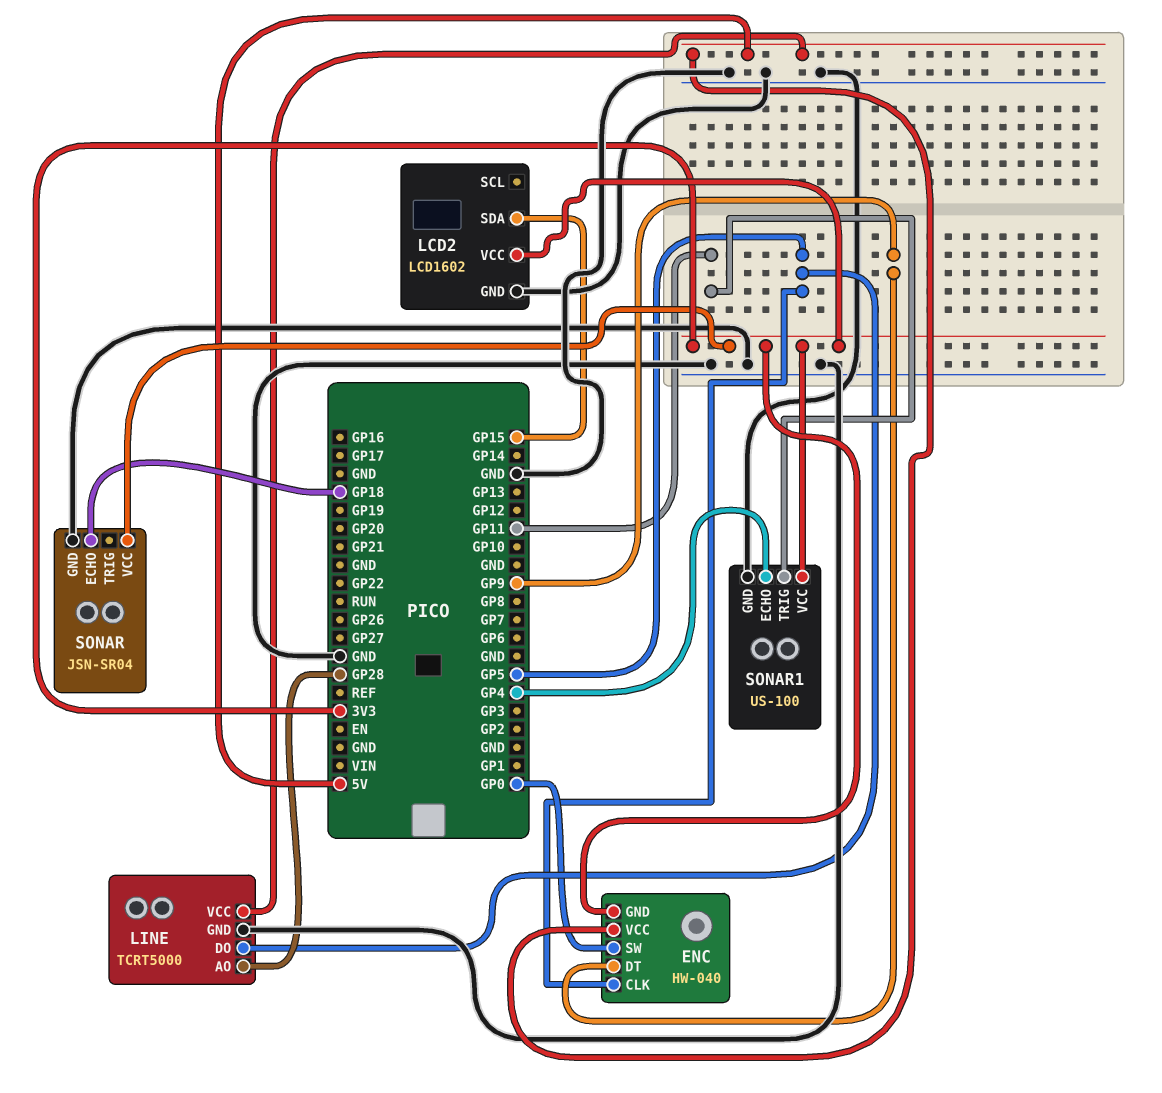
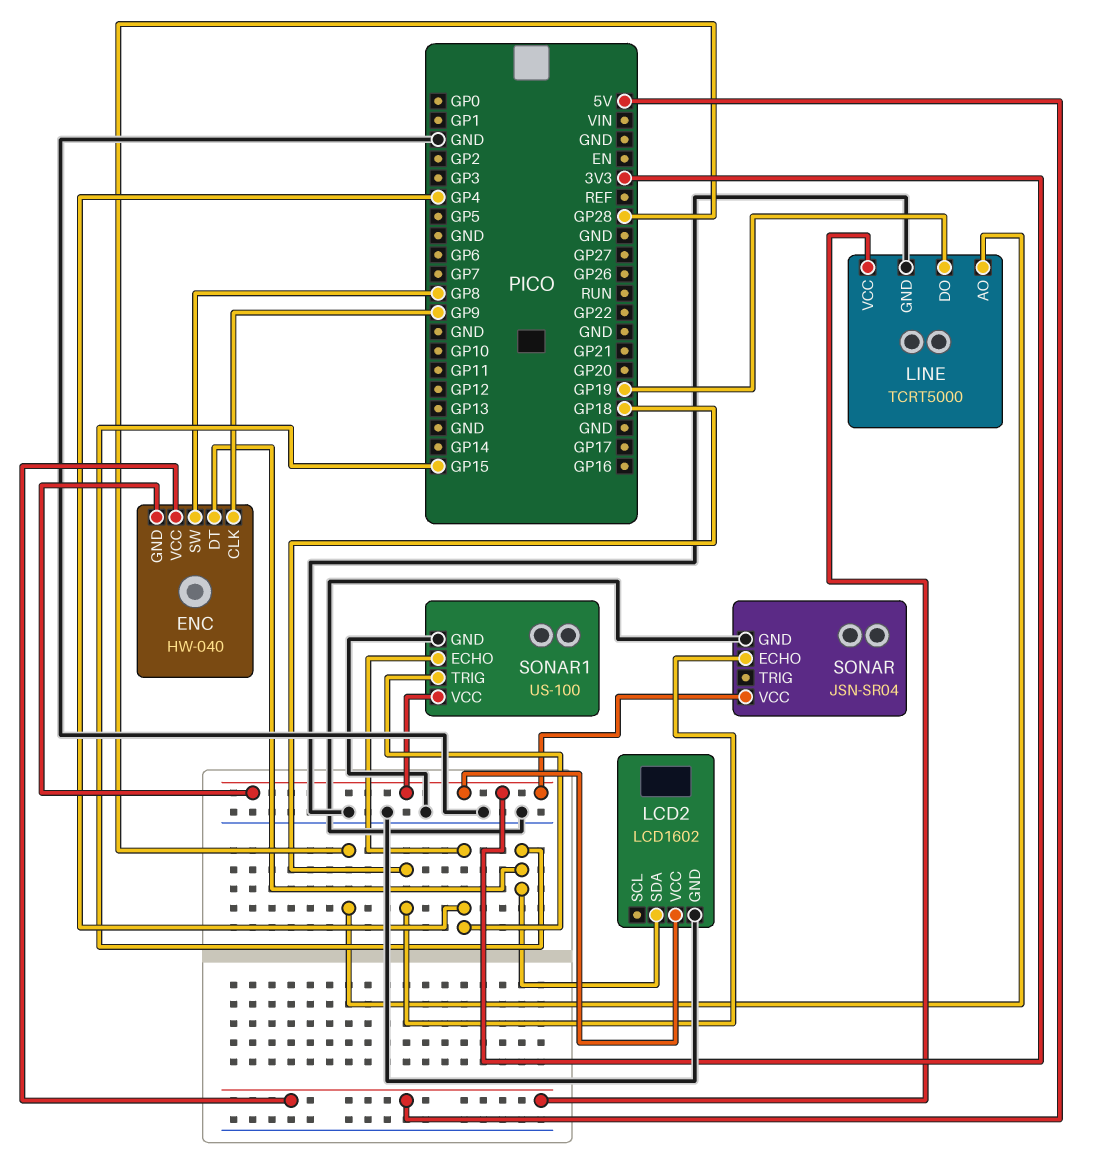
ENC pin CLK: GP5 -> GP9
ENC pin DT: GP9 -> GP15
ENC pin SW: GP0 -> GP8
LINE pin DO: GP5 -> GP19
SONAR1 pin TRIG: GP11 -> GP4

